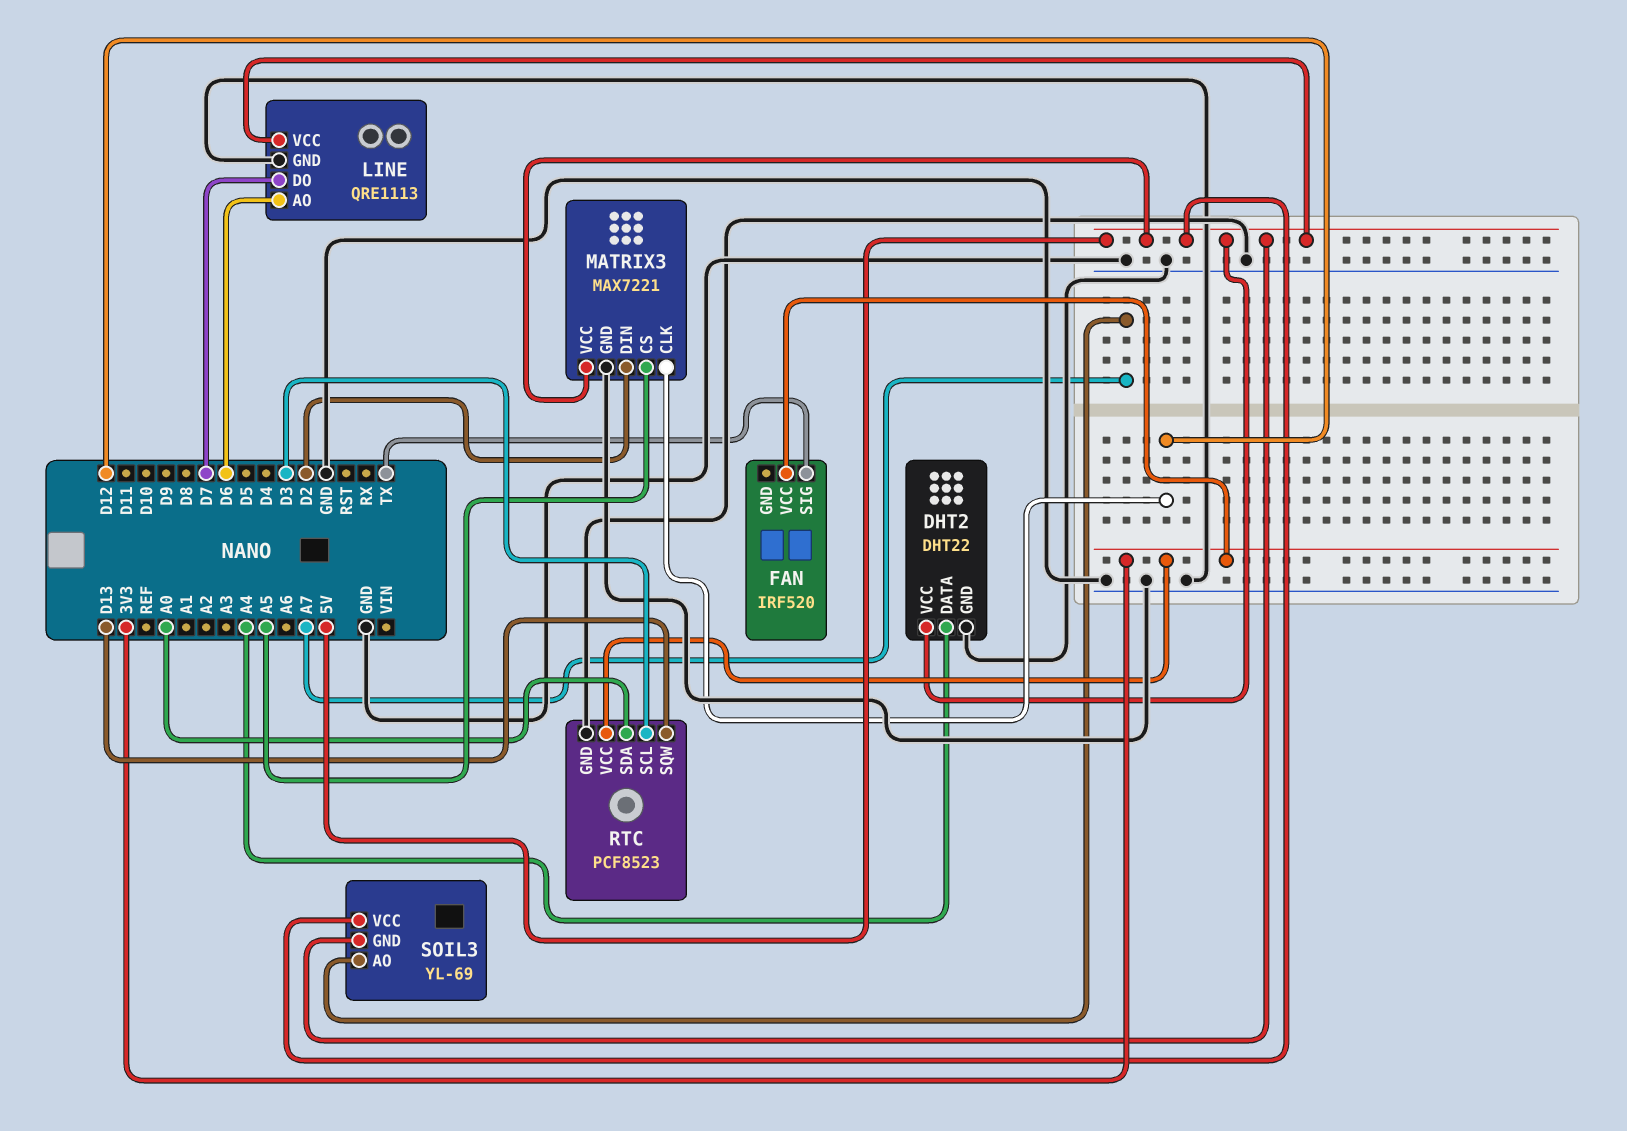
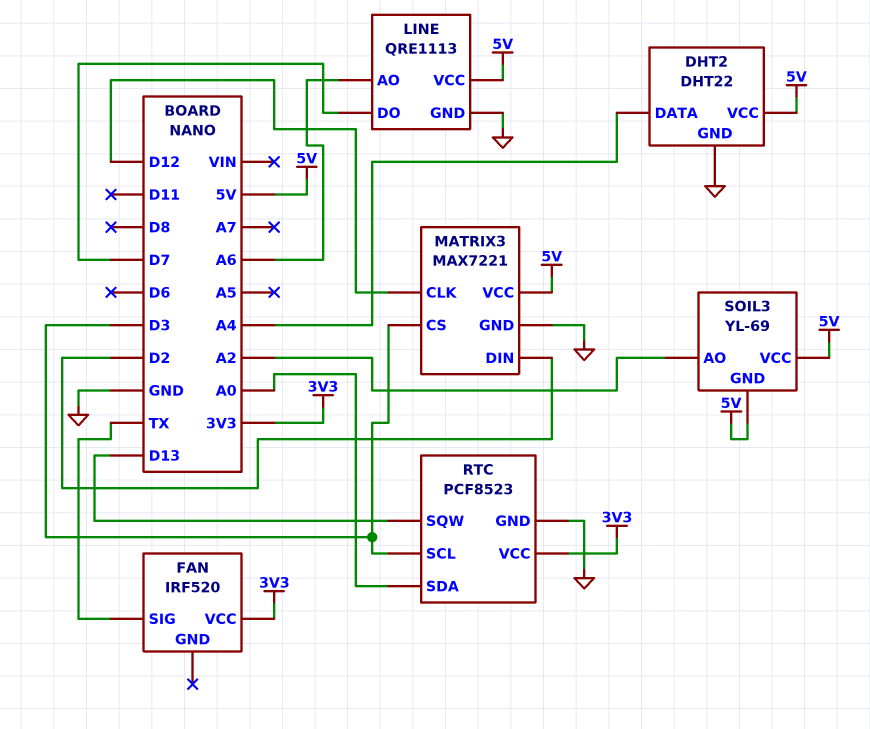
LINE pin AO: D6 -> A6
MATRIX3 pin CS: A5 -> D3
SOIL3 pin AO: A7 -> A2

